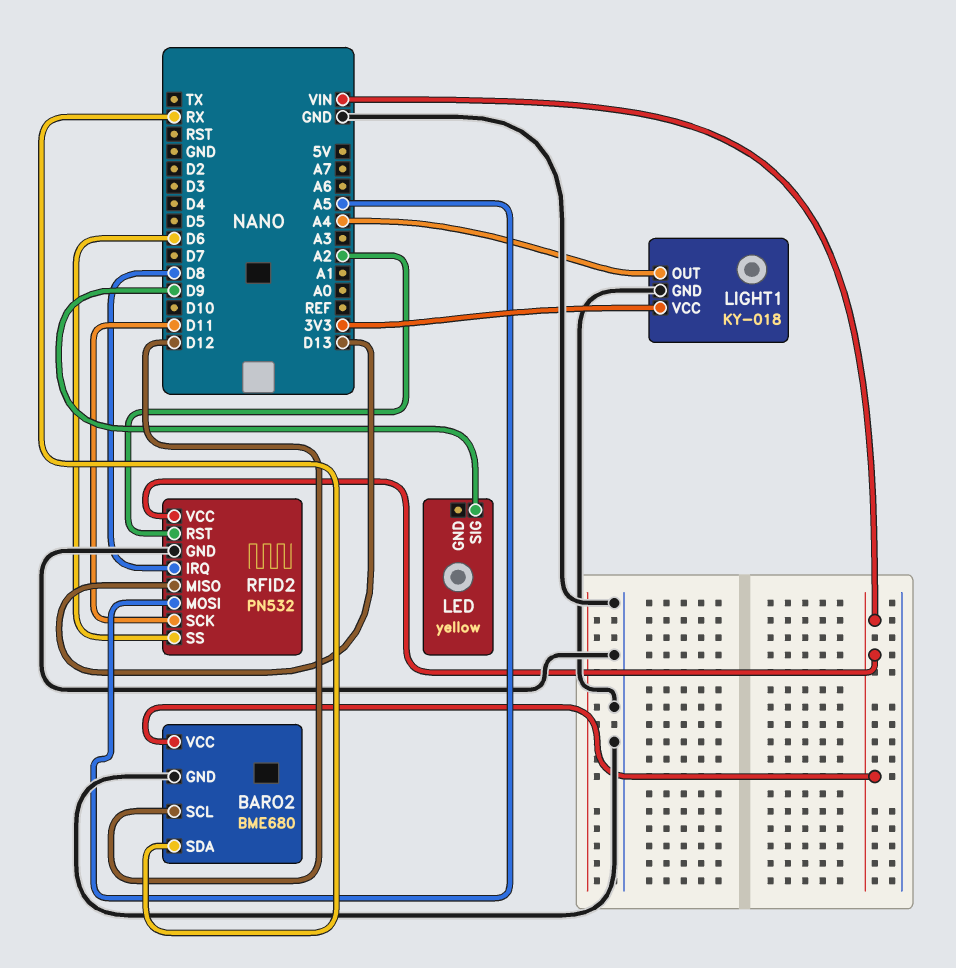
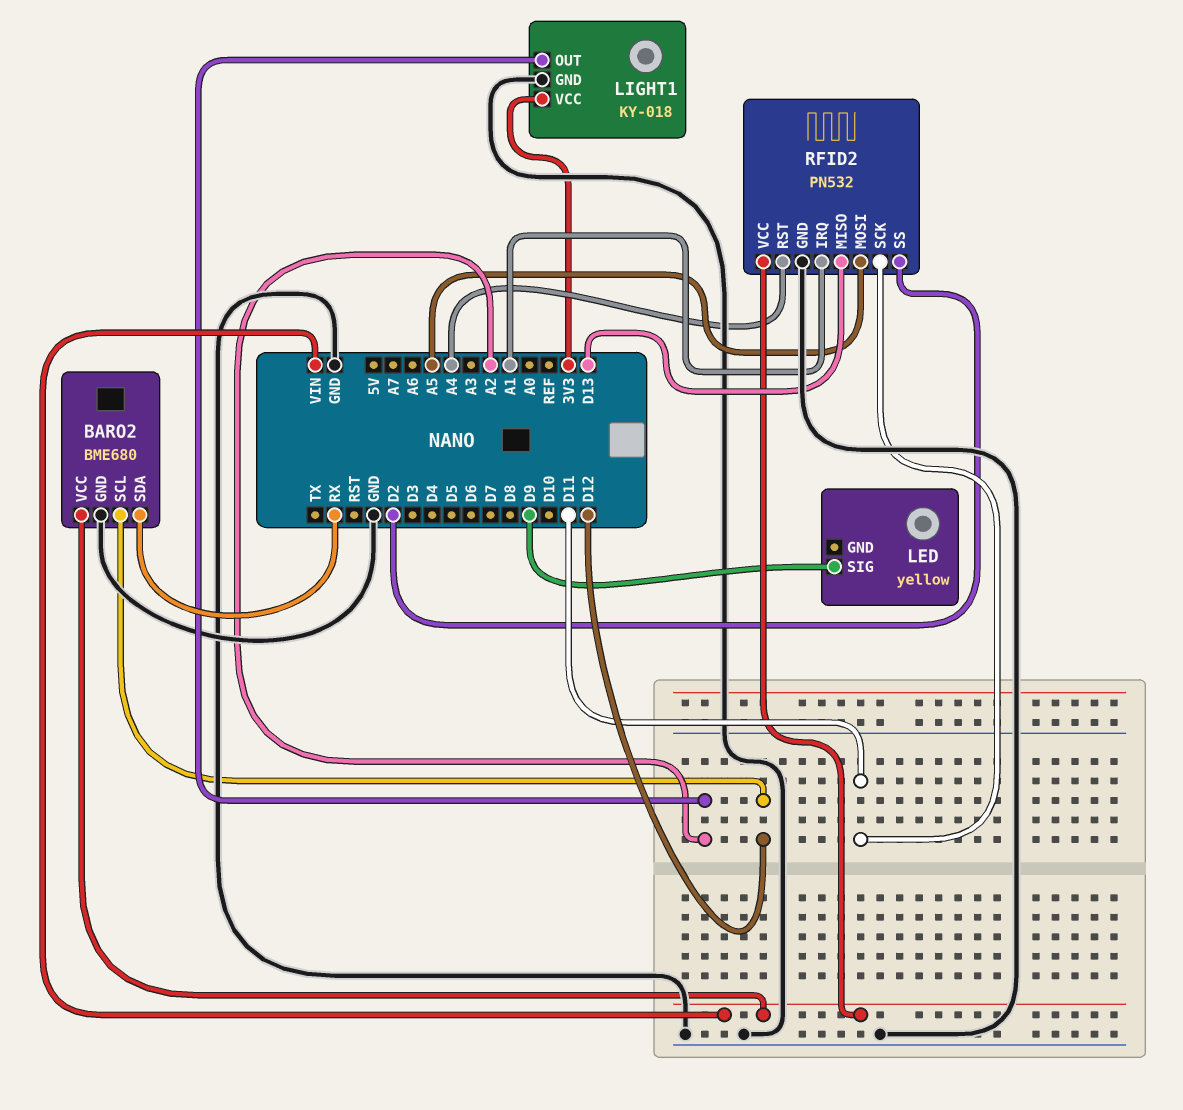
LIGHT1 pin OUT: A4 -> A2
RFID2 pin IRQ: D8 -> A1
RFID2 pin RST: A2 -> A4
RFID2 pin SS: D6 -> D2

